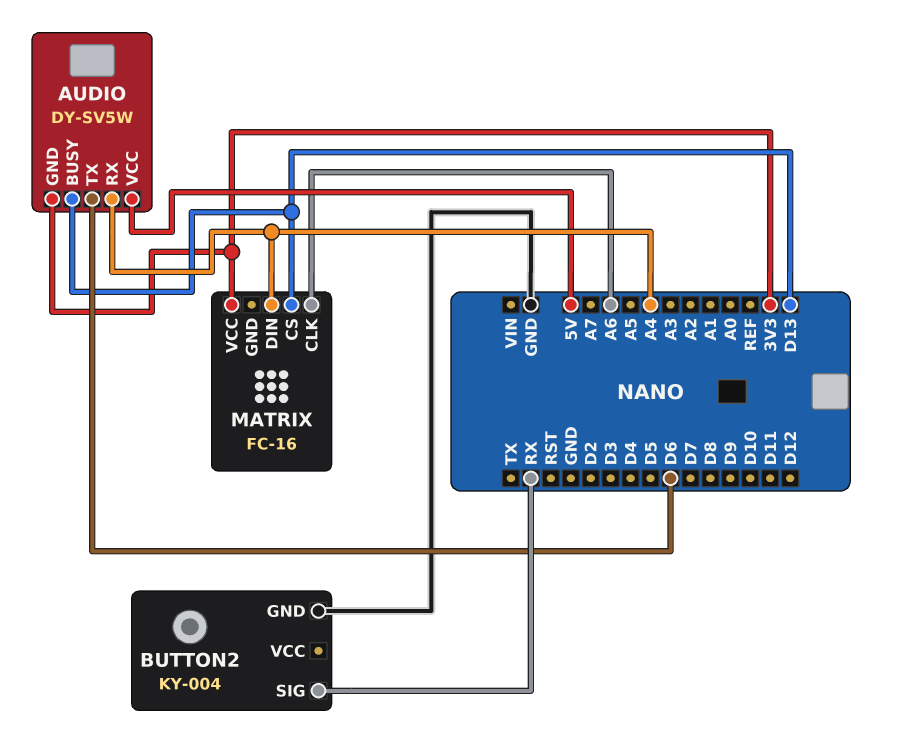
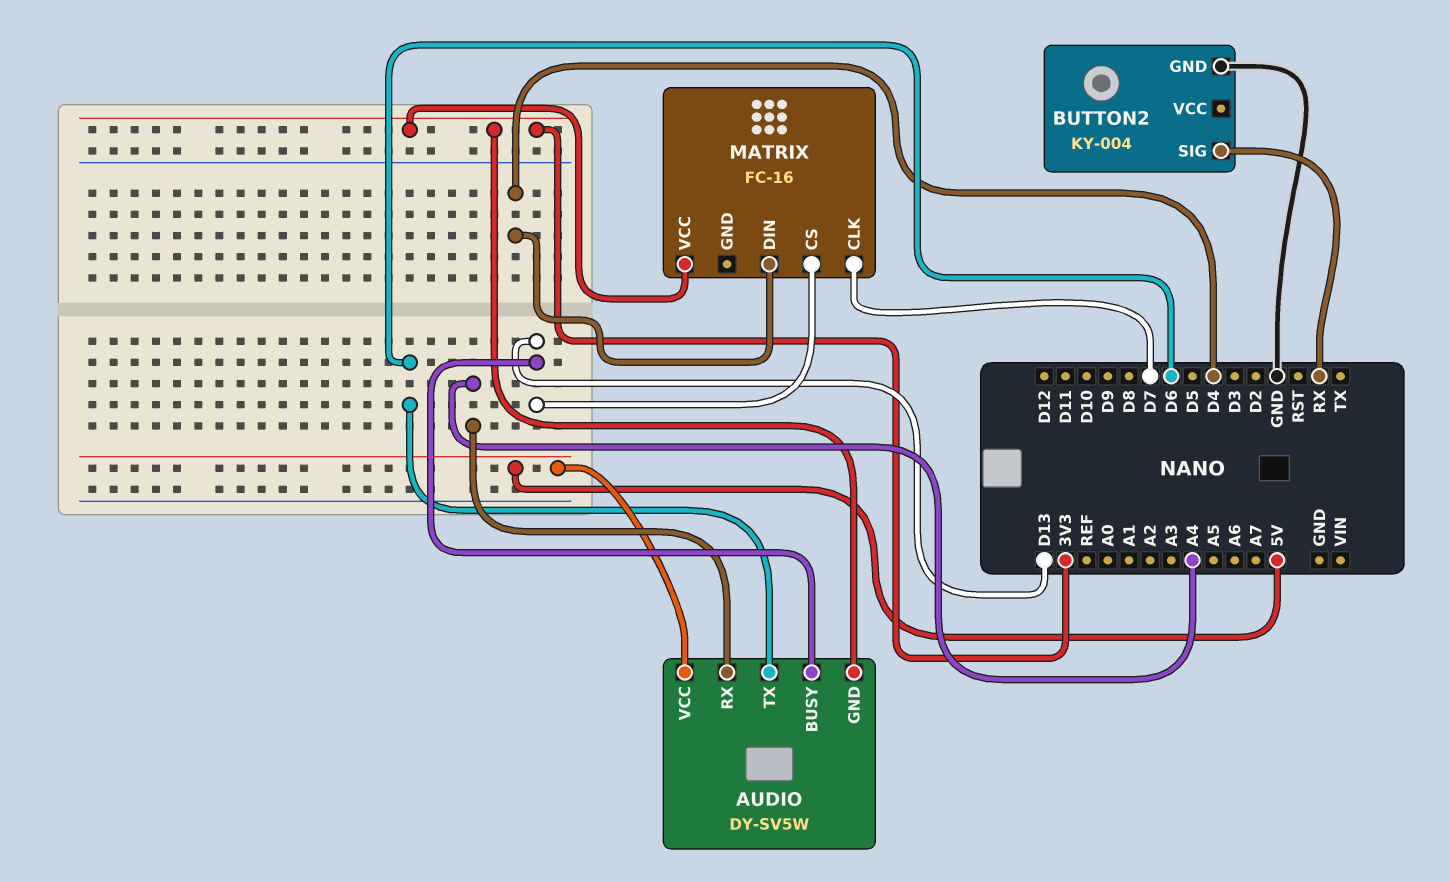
MATRIX pin CLK: A6 -> D7
MATRIX pin DIN: A4 -> D4

